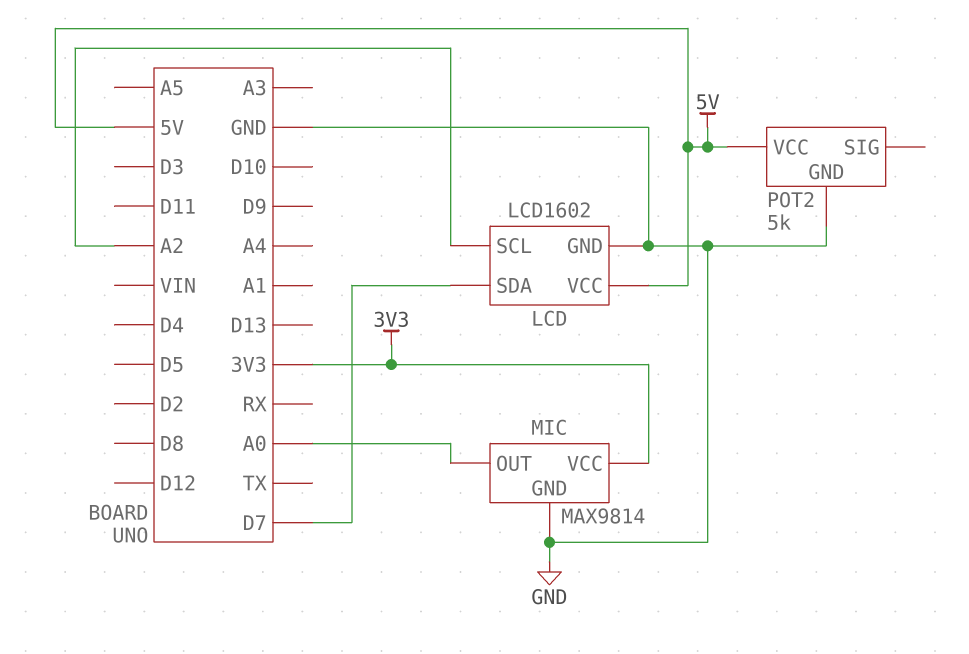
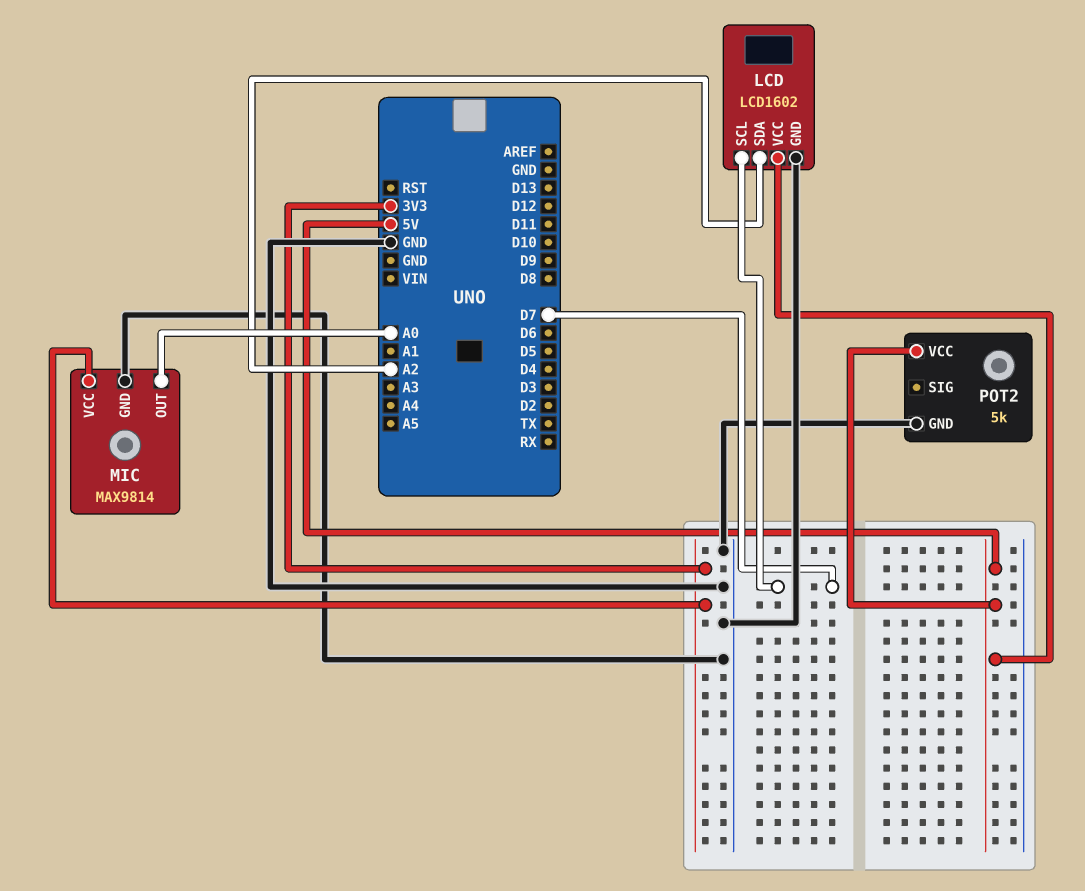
LCD pin SCL: A2 -> D7
LCD pin SDA: D7 -> A2

